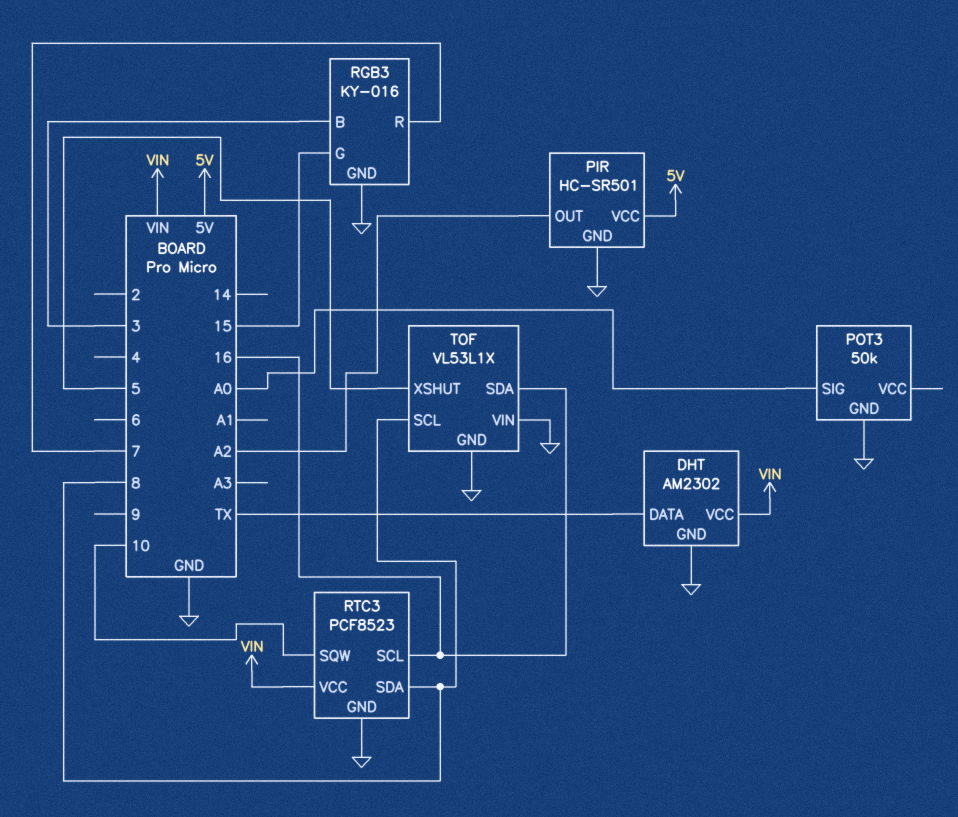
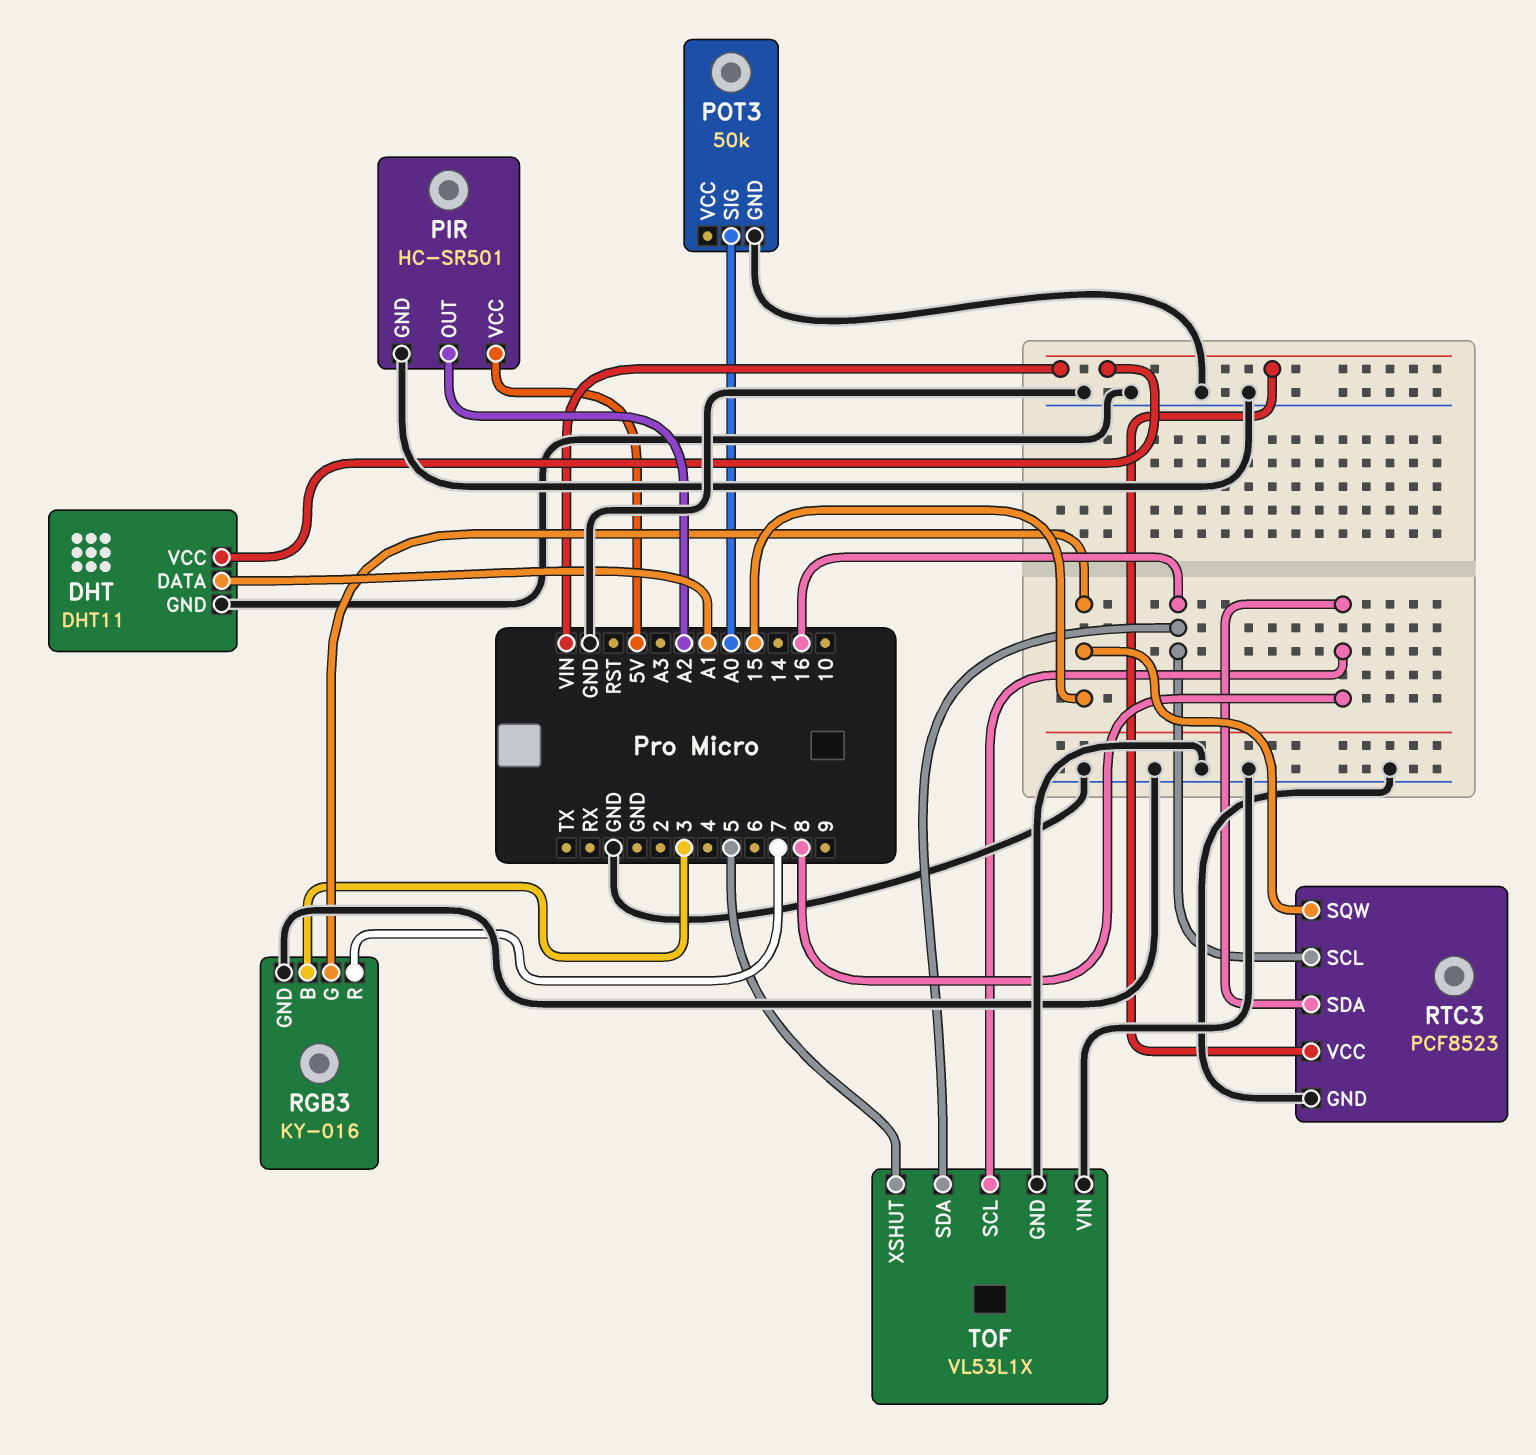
DHT: AM2302 -> DHT11
DHT pin DATA: TX -> A1
RTC3 pin SQW: 10 -> 15

